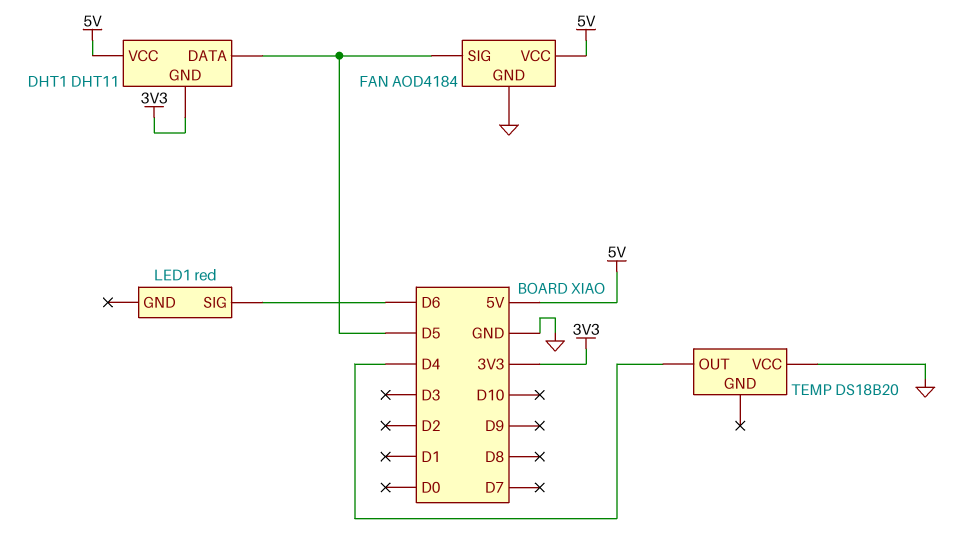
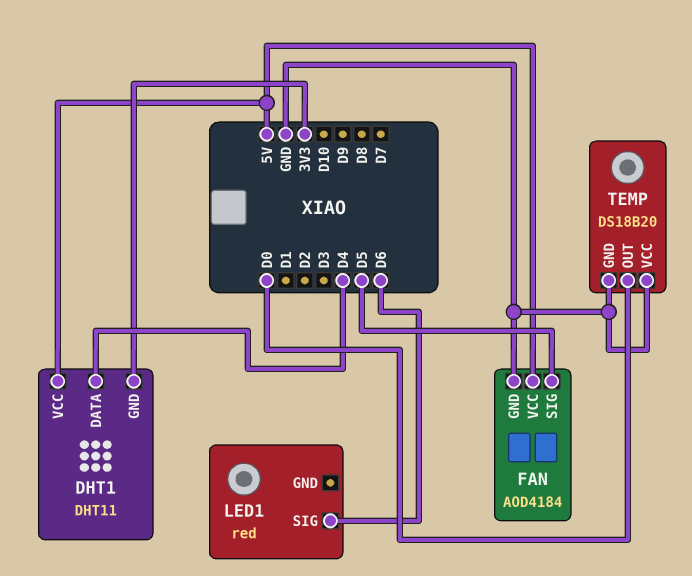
DHT1 pin DATA: D5 -> D4
TEMP pin GND: none -> GND
TEMP pin OUT: D4 -> D0

